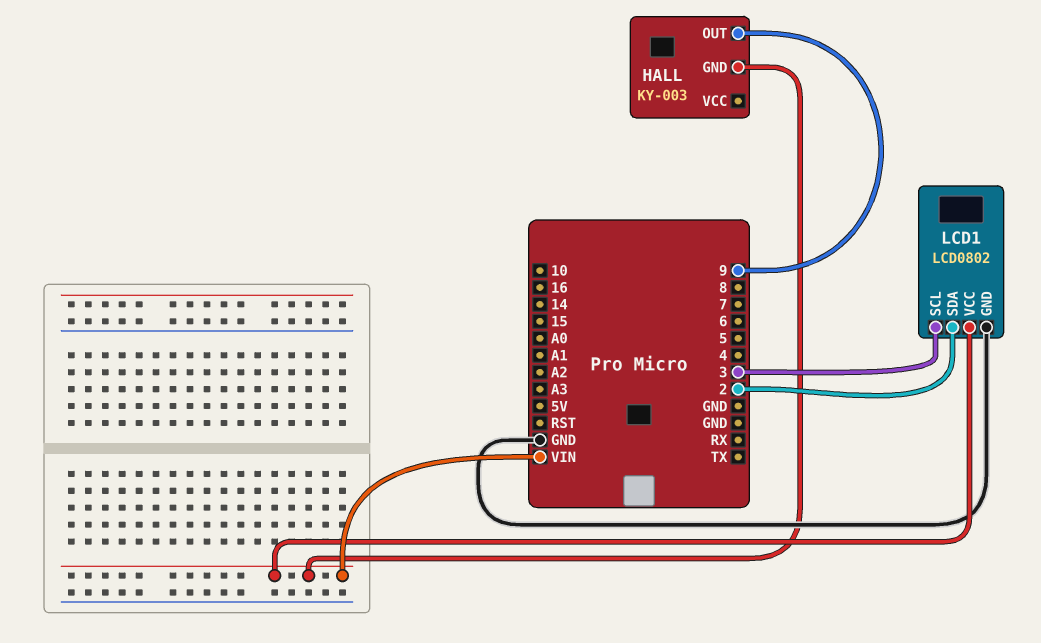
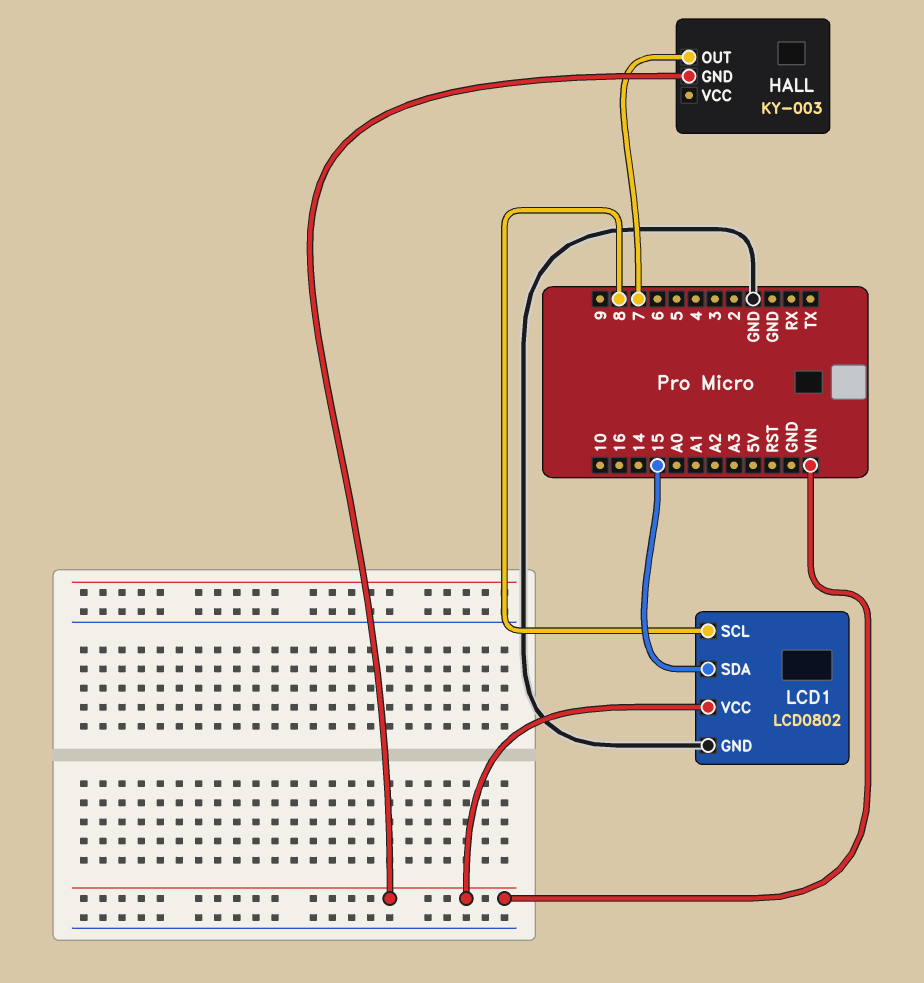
HALL pin OUT: 9 -> 7
LCD1 pin SCL: 3 -> 8
LCD1 pin SDA: 2 -> 15

